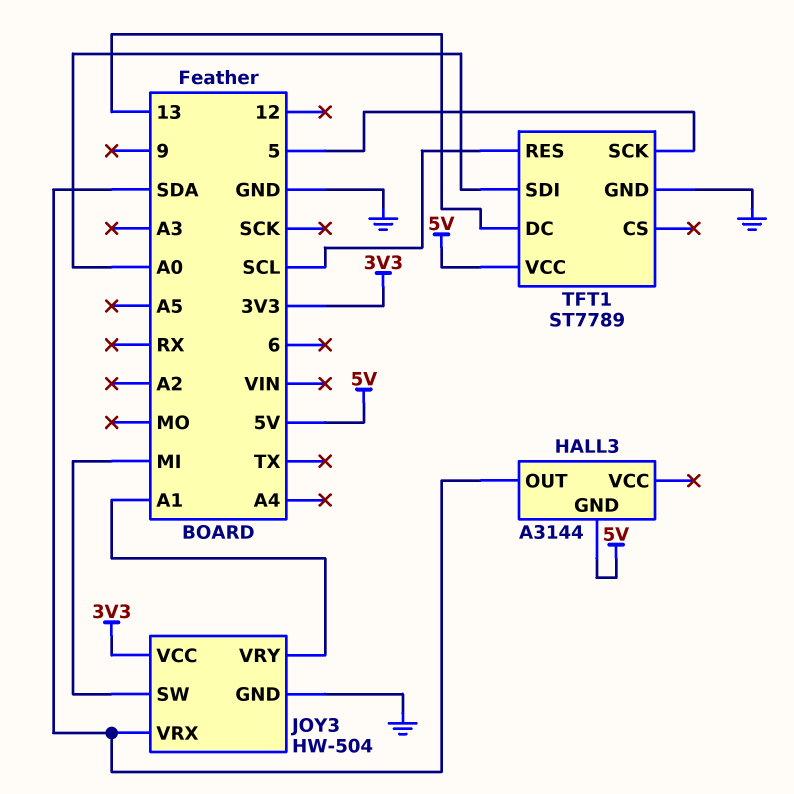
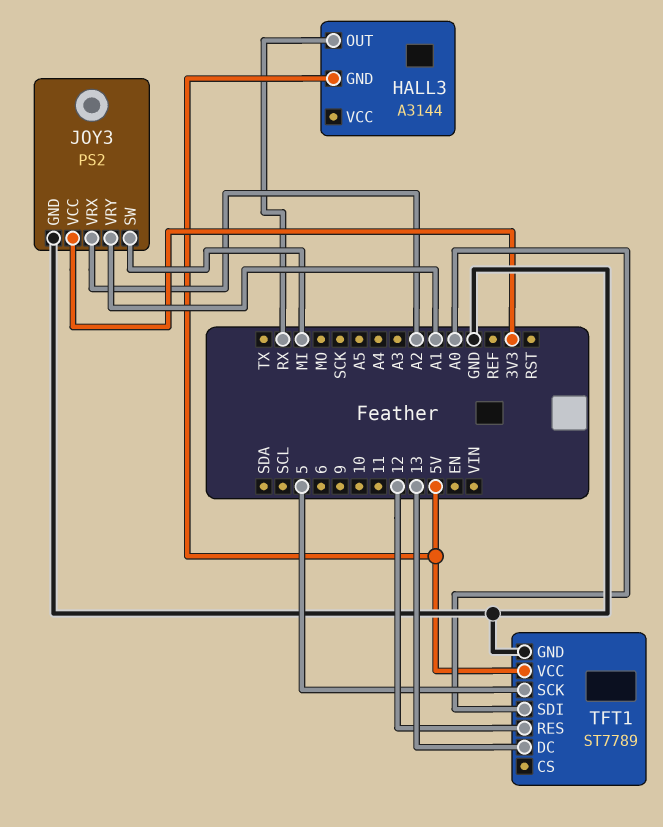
HALL3 pin OUT: SDA -> RX
JOY3: HW-504 -> PS2
JOY3 pin VRX: SDA -> A2
TFT1 pin RES: SCL -> 12

